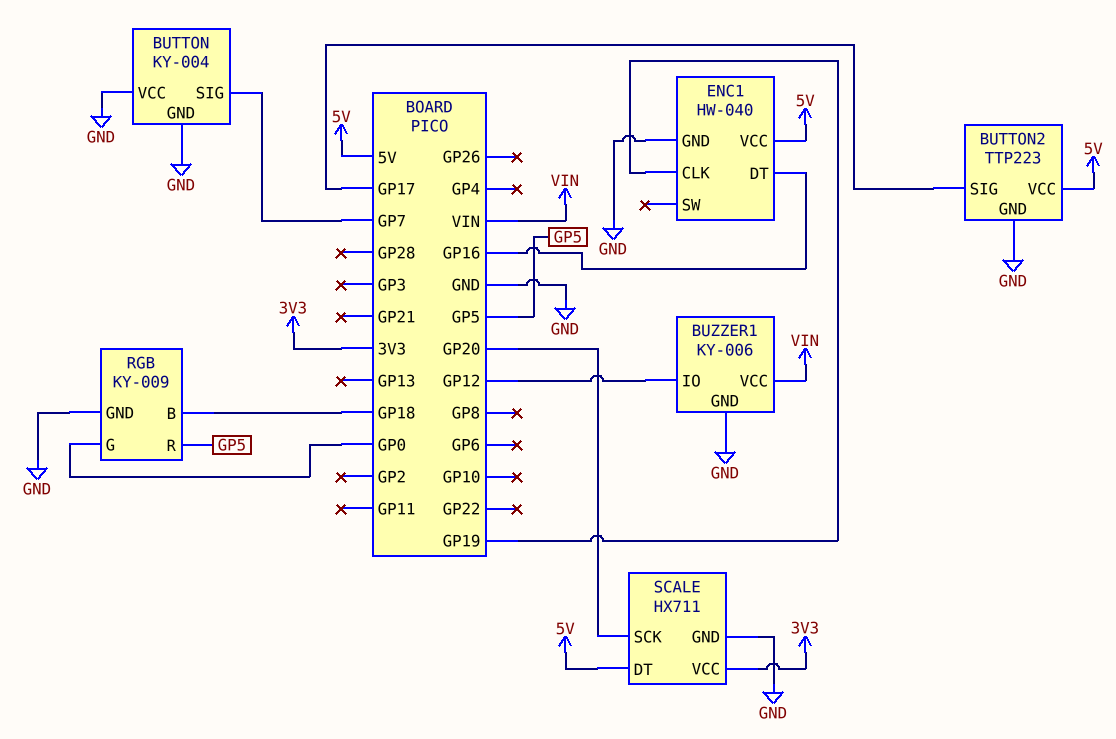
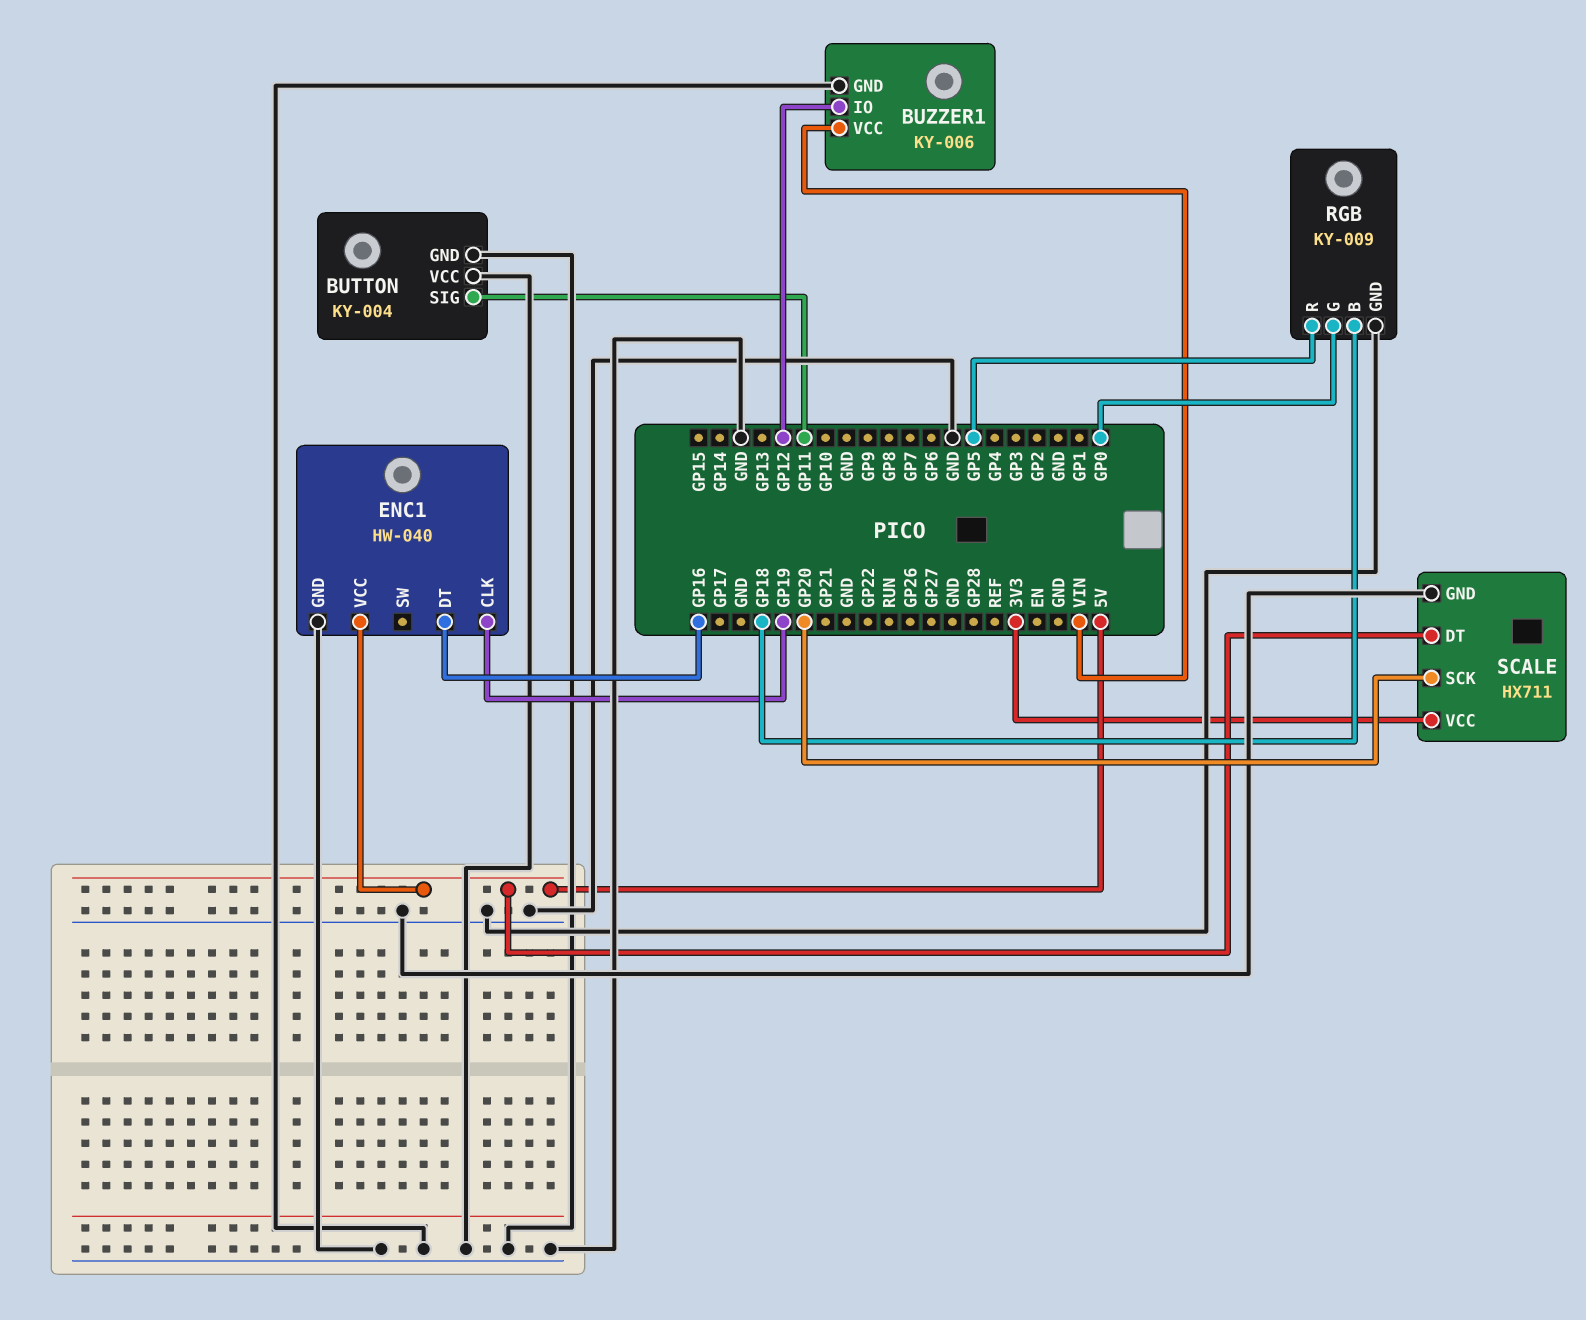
BUTTON pin SIG: GP7 -> GP11
BUTTON2: TTP223 -> none
BUTTON2 pin GND: GND -> none
BUTTON2 pin SIG: GP17 -> none
BUTTON2 pin VCC: 5V -> none

